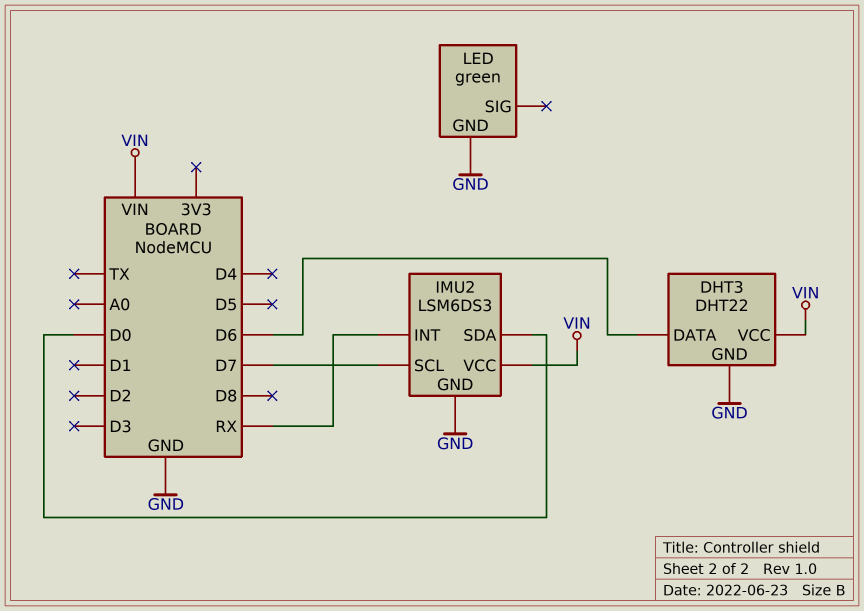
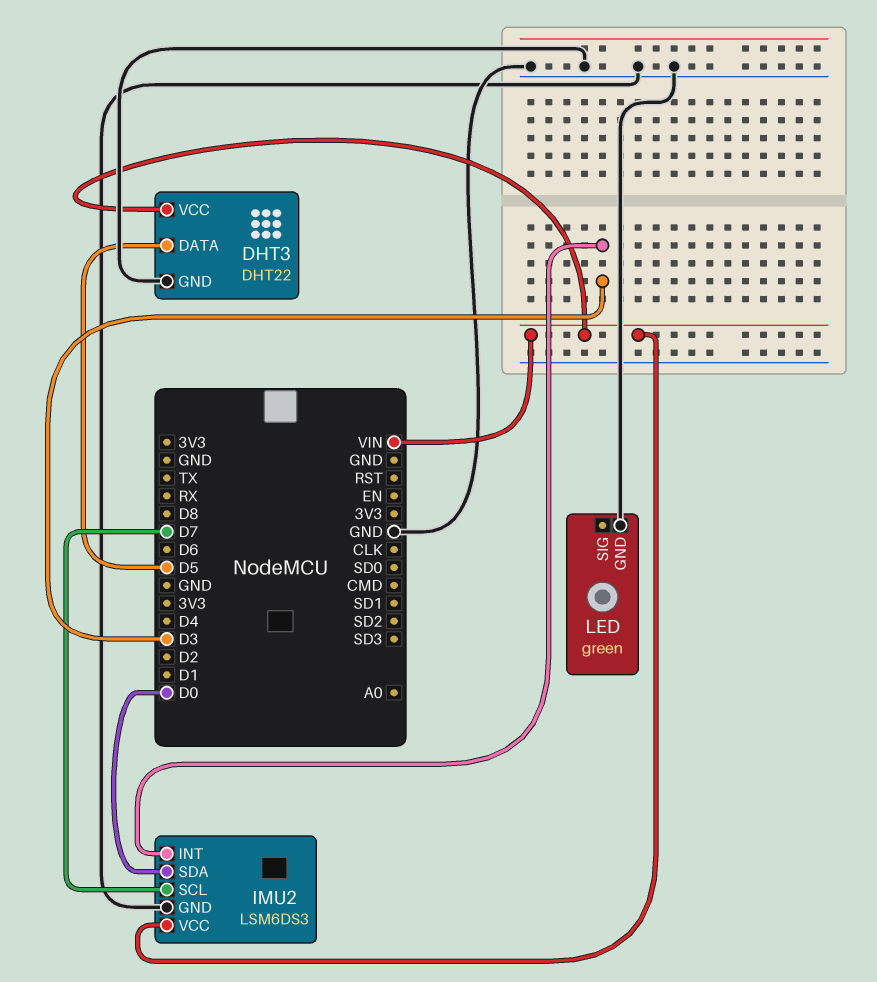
DHT3 pin DATA: D6 -> D5
IMU2 pin INT: RX -> D3

